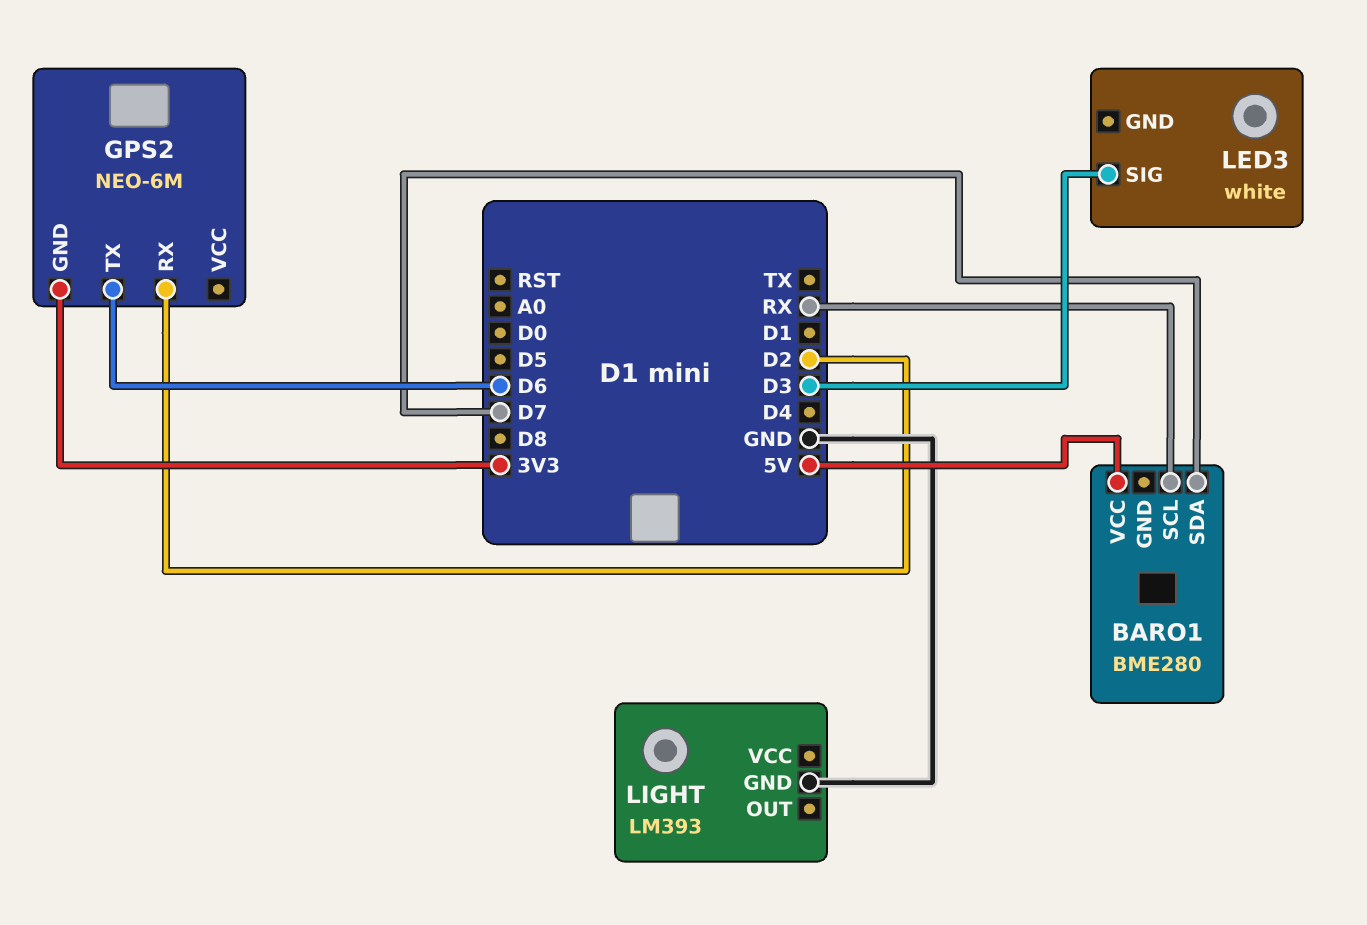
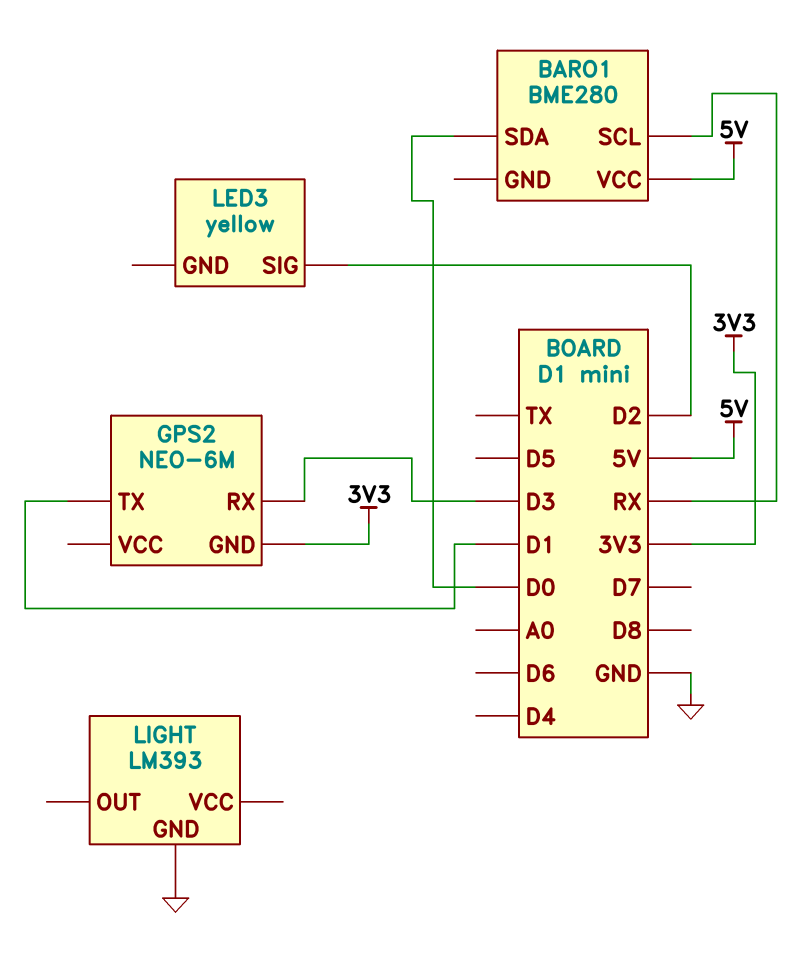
BARO1 pin SDA: D7 -> D0
GPS2 pin RX: D2 -> D3
GPS2 pin TX: D6 -> D1
LED3: white -> yellow
LED3 pin SIG: D3 -> D2

